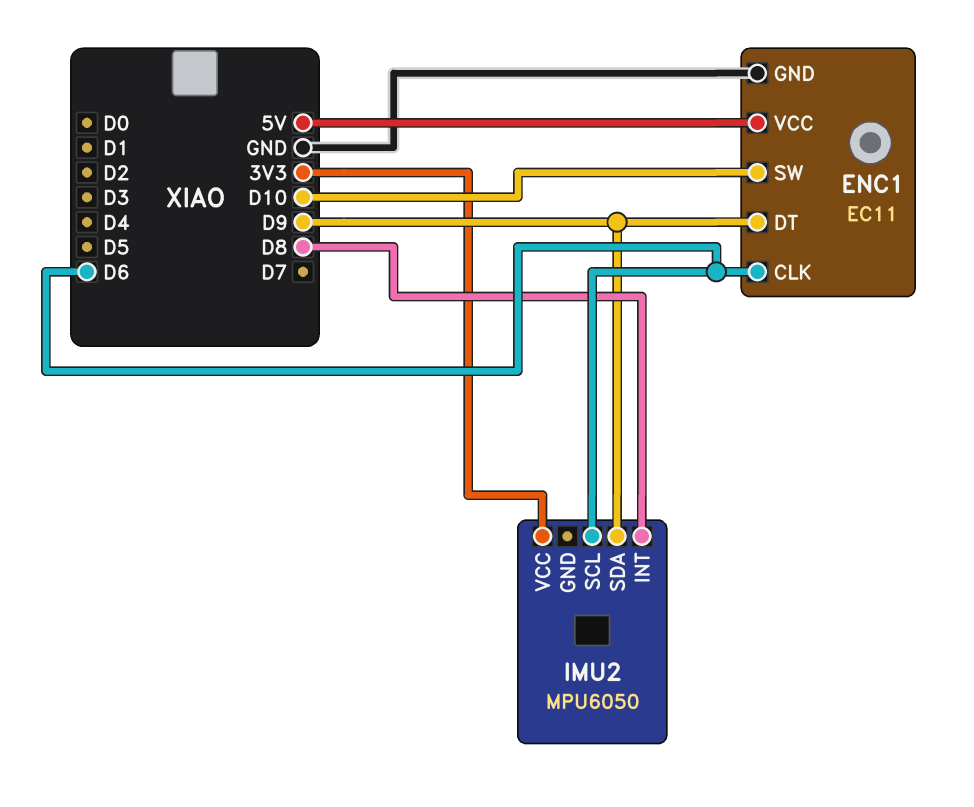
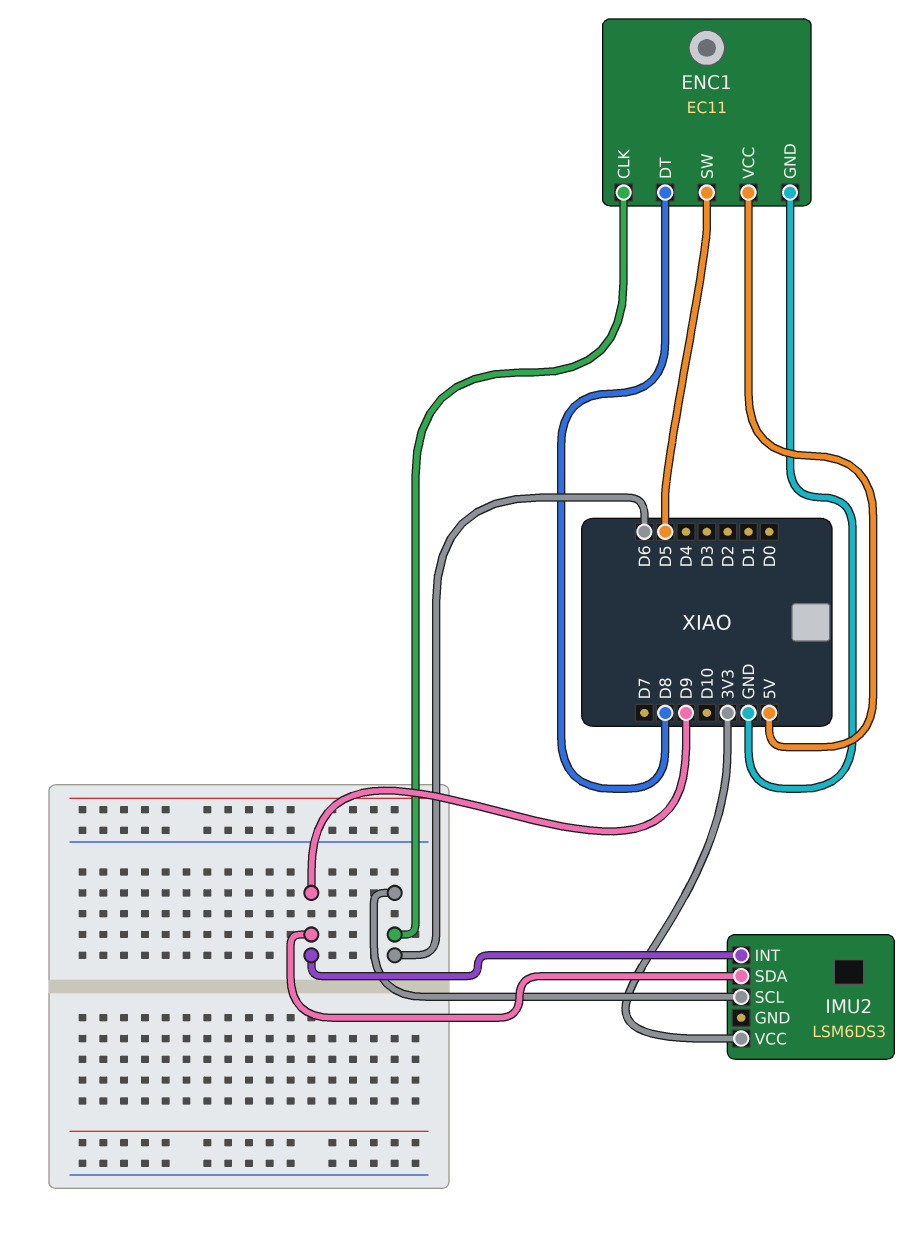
ENC1 pin DT: D9 -> D8
ENC1 pin SW: D10 -> D5
IMU2: MPU6050 -> LSM6DS3
IMU2 pin INT: D8 -> D9

